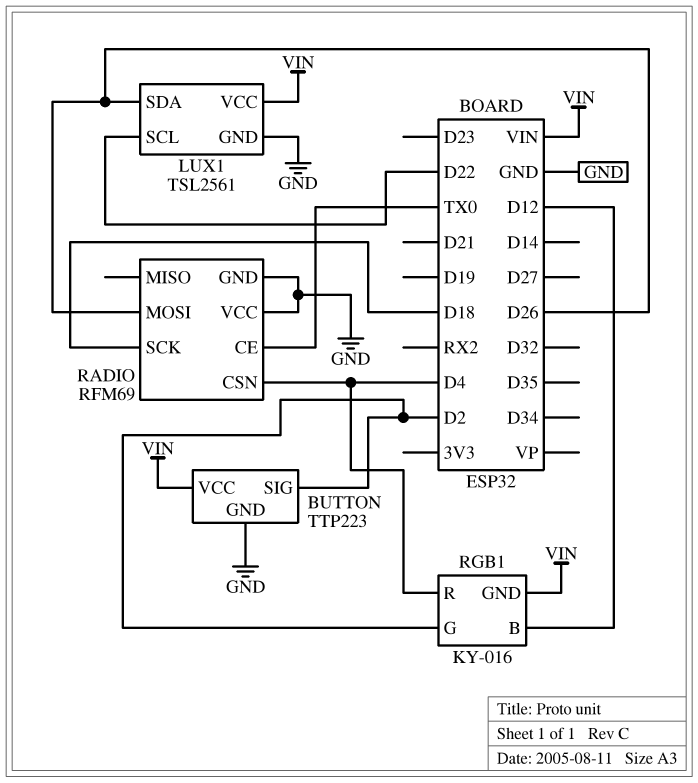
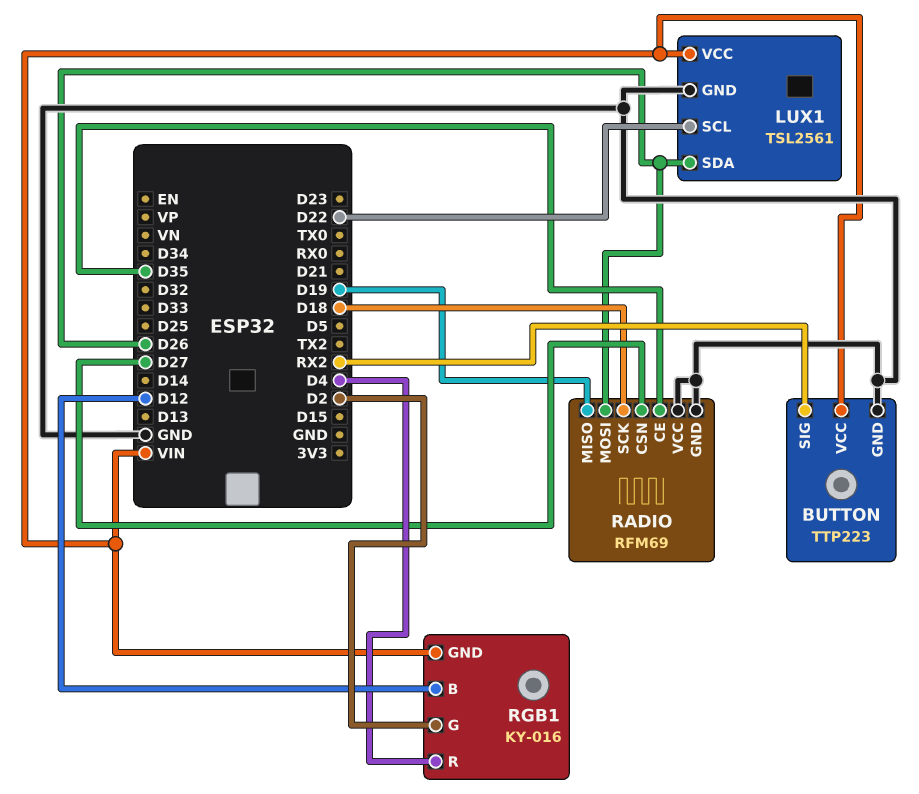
BUTTON pin SIG: D2 -> RX2
RADIO pin CE: TX0 -> D35
RADIO pin CSN: D4 -> D27
RADIO pin MISO: none -> D19

